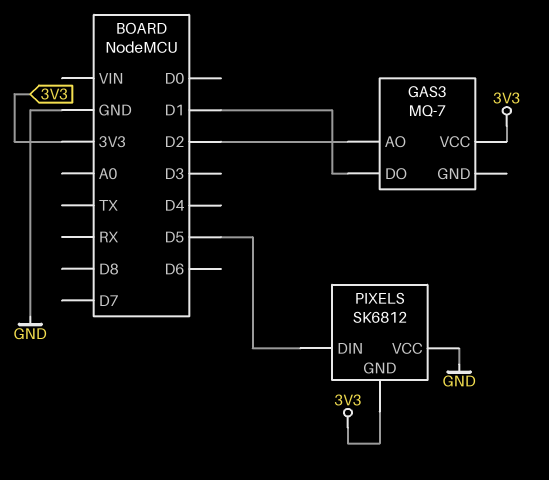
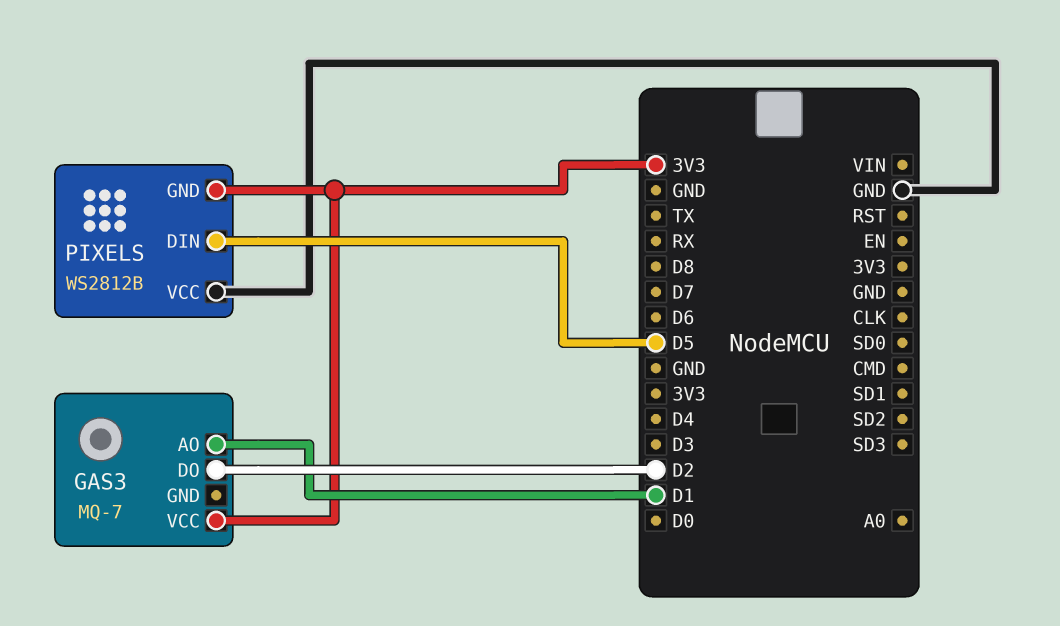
GAS3 pin AO: D2 -> D1
GAS3 pin DO: D1 -> D2
PIXELS: SK6812 -> WS2812B

